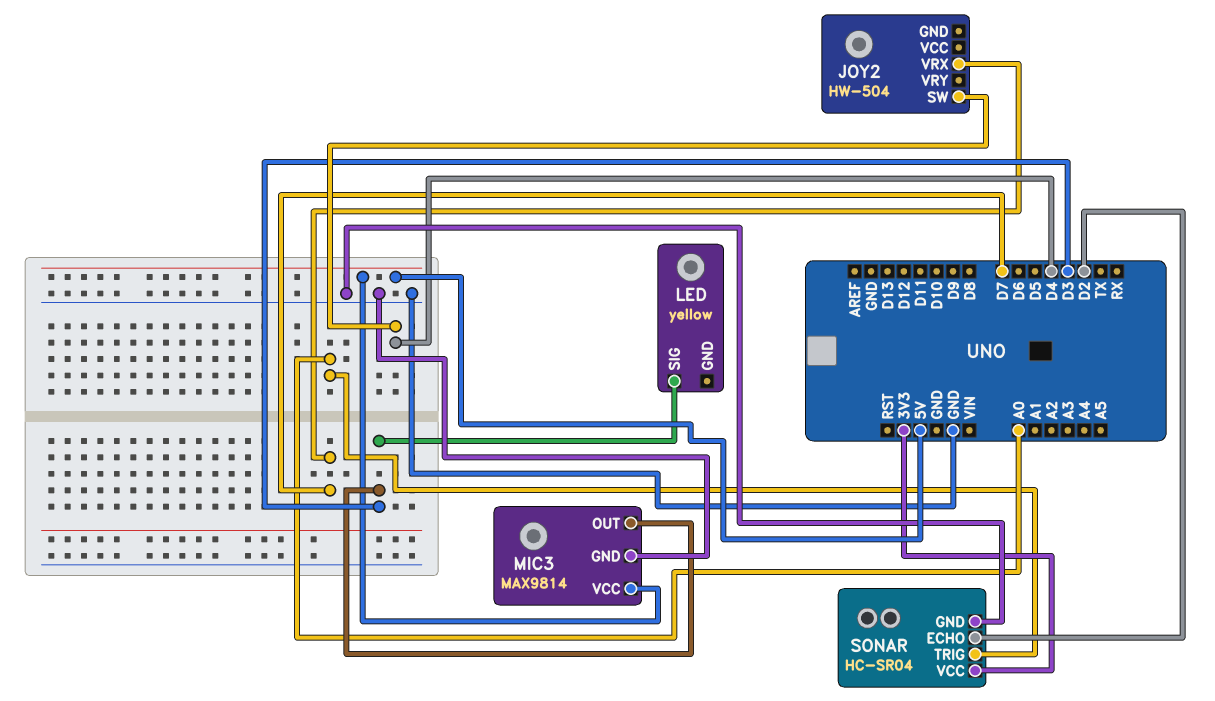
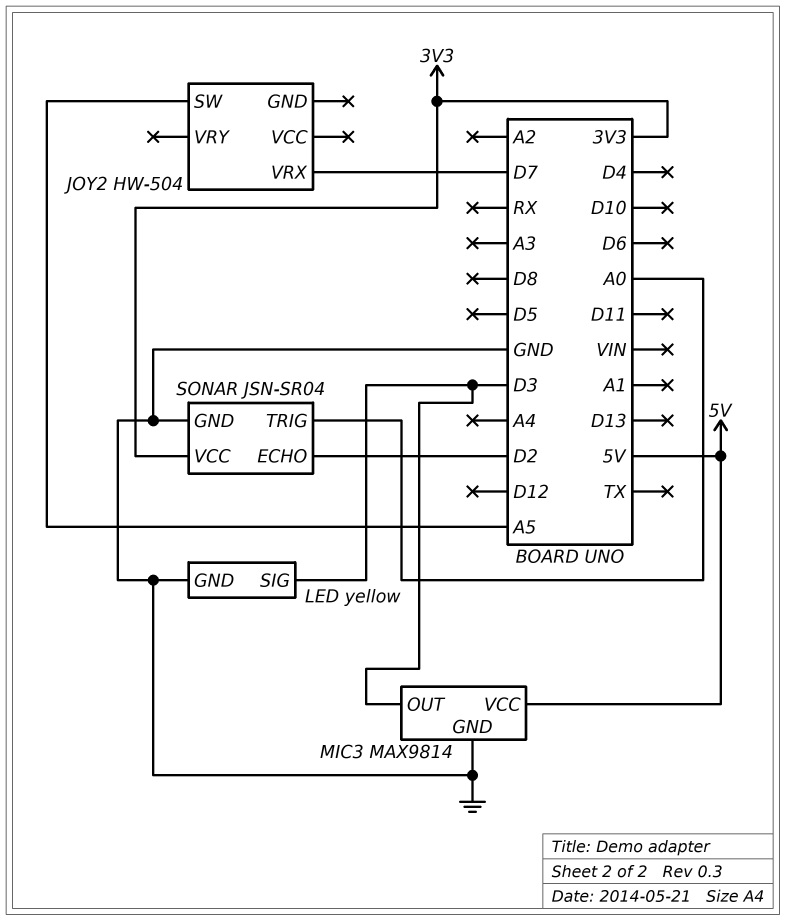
JOY2 pin SW: D4 -> A5
LED pin GND: none -> GND
SONAR: HC-SR04 -> JSN-SR04

